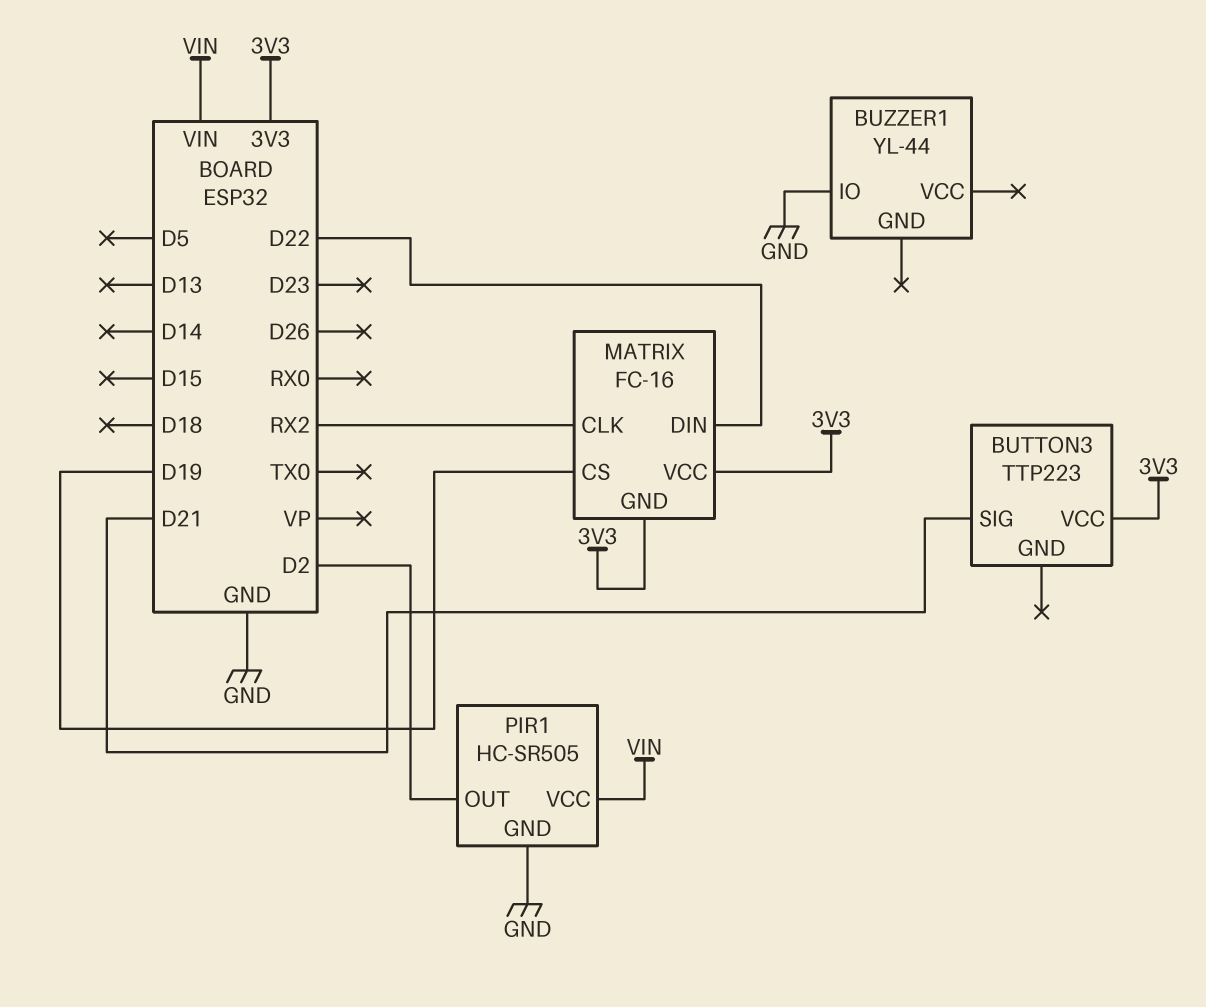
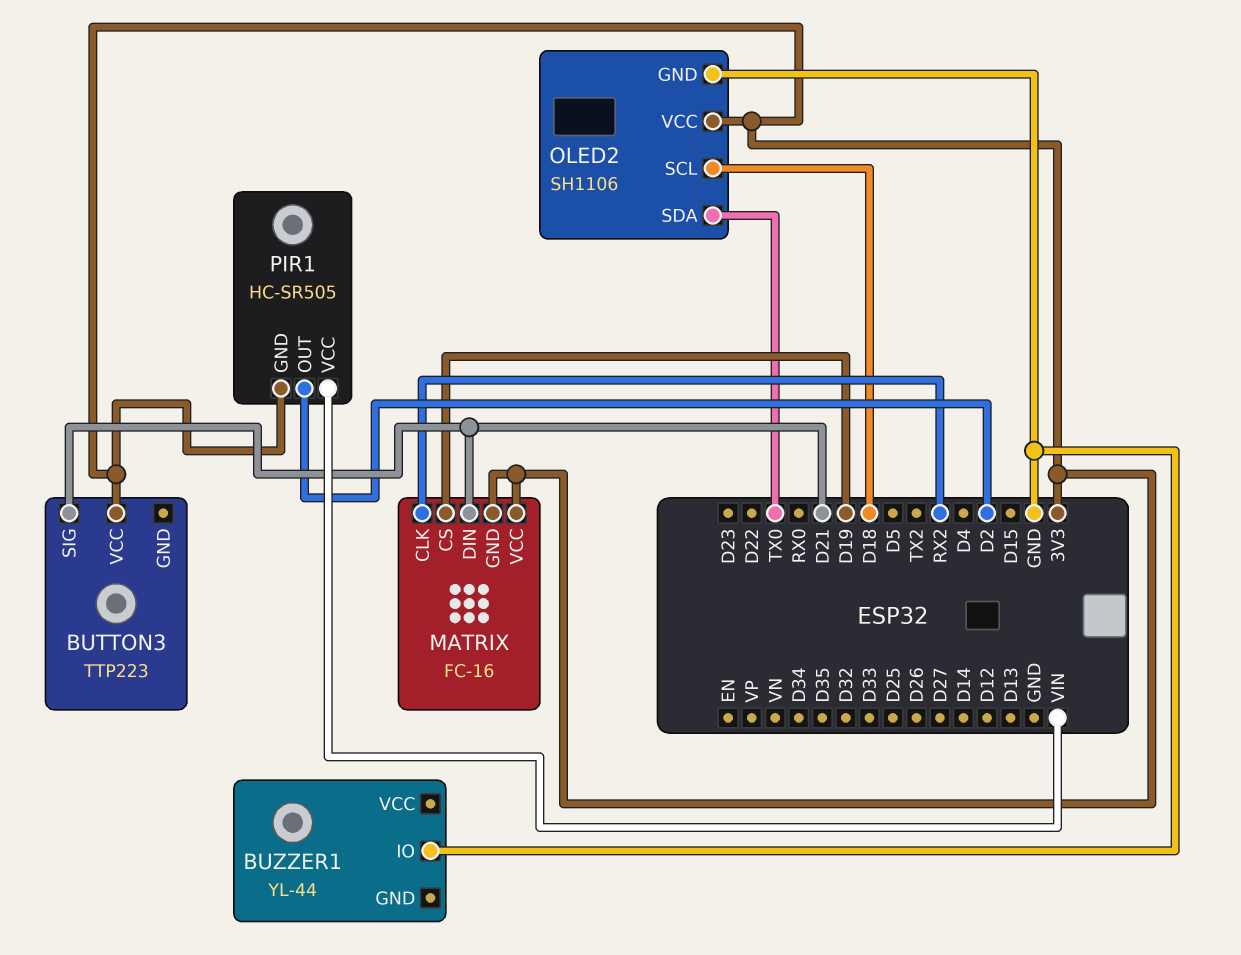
MATRIX pin DIN: D22 -> D21
OLED2: none -> SH1106
OLED2 pin GND: none -> GND
OLED2 pin SCL: none -> D18
OLED2 pin SDA: none -> TX0
OLED2 pin VCC: none -> 3V3
PIR1 pin GND: GND -> 3V3

